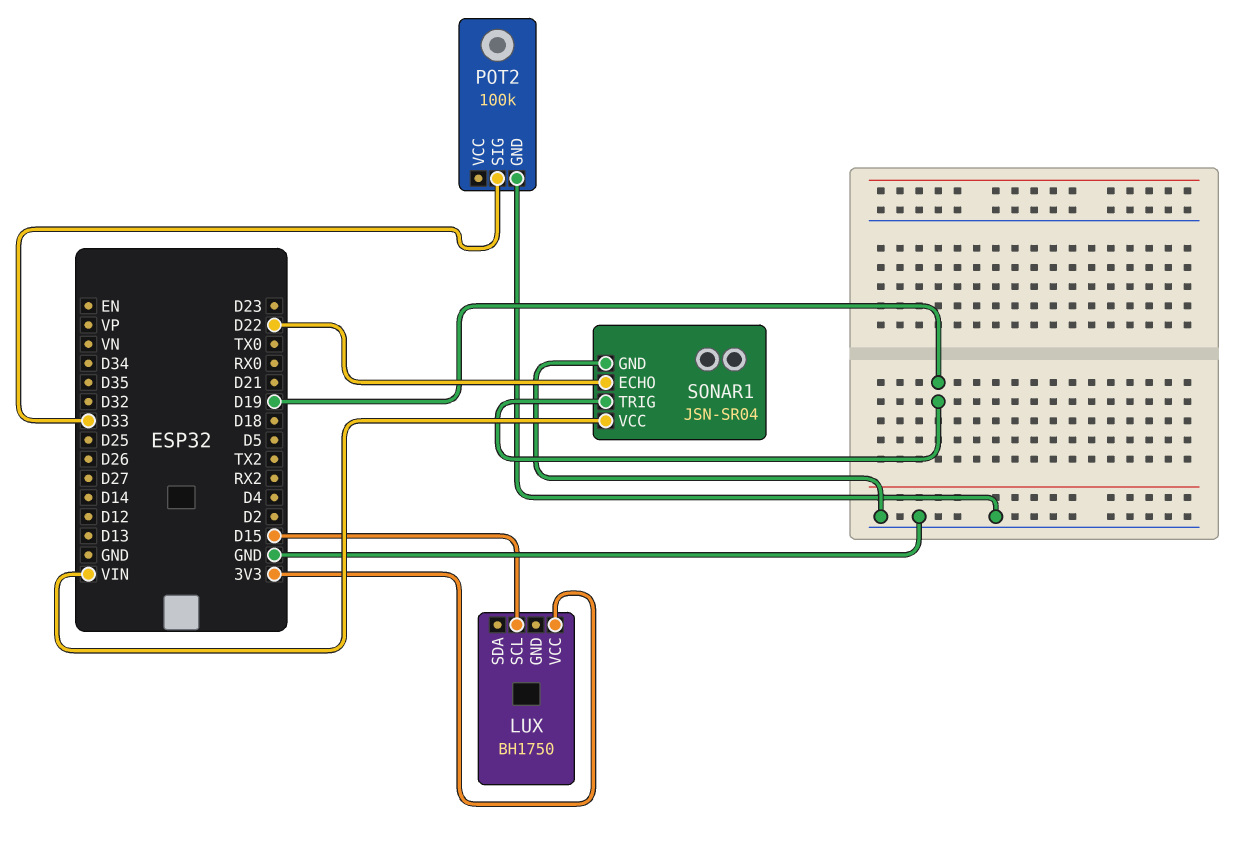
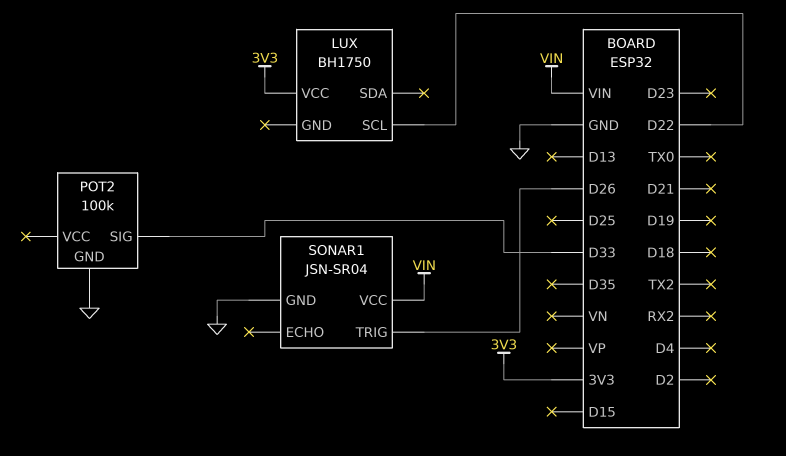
LUX pin SCL: D15 -> D22
SONAR1 pin ECHO: D22 -> none
SONAR1 pin TRIG: D19 -> D26

